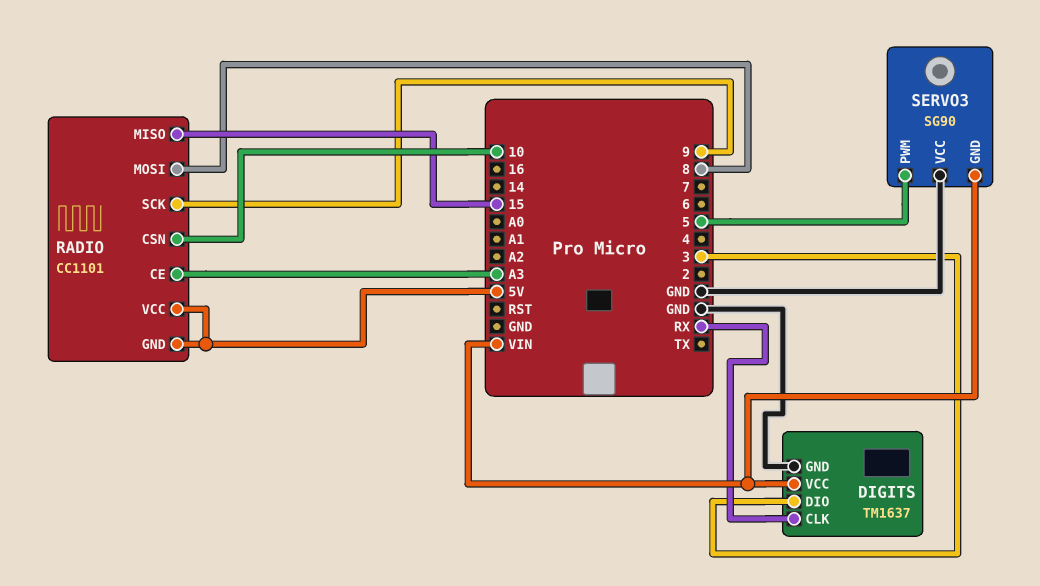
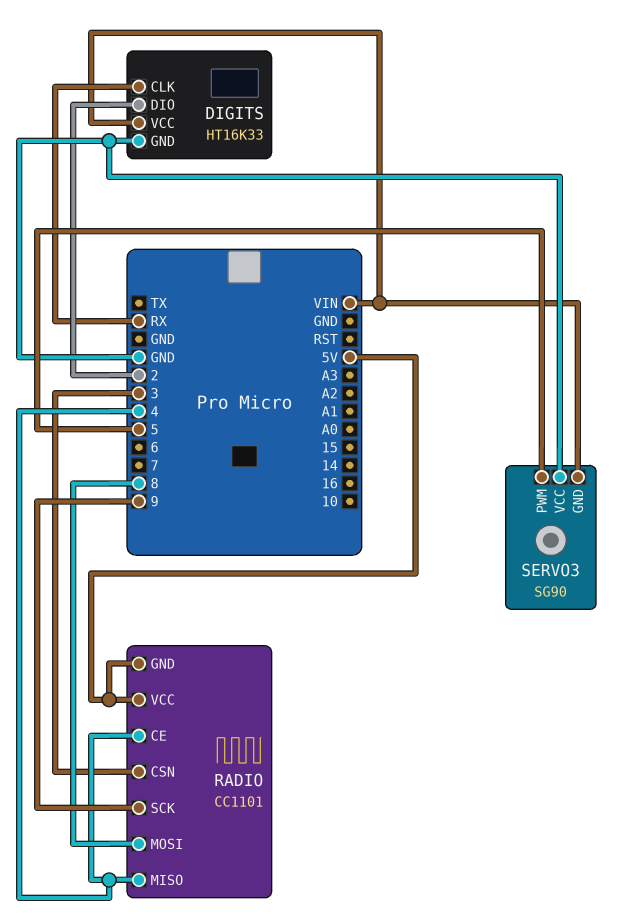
DIGITS: TM1637 -> HT16K33
DIGITS pin DIO: 3 -> 2
RADIO pin CE: A3 -> 4
RADIO pin CSN: 10 -> 3
RADIO pin MISO: 15 -> 4

